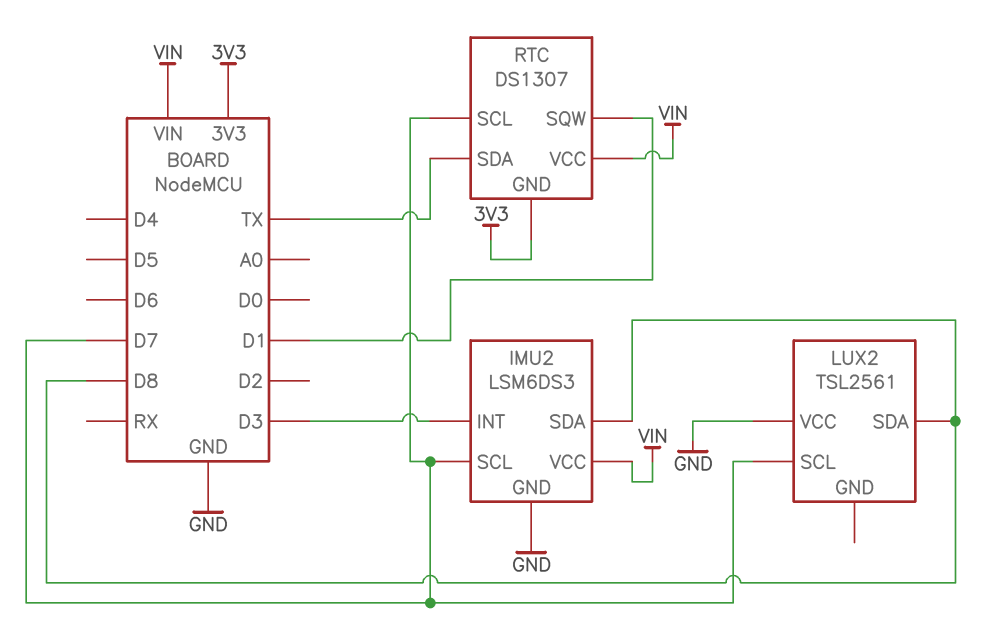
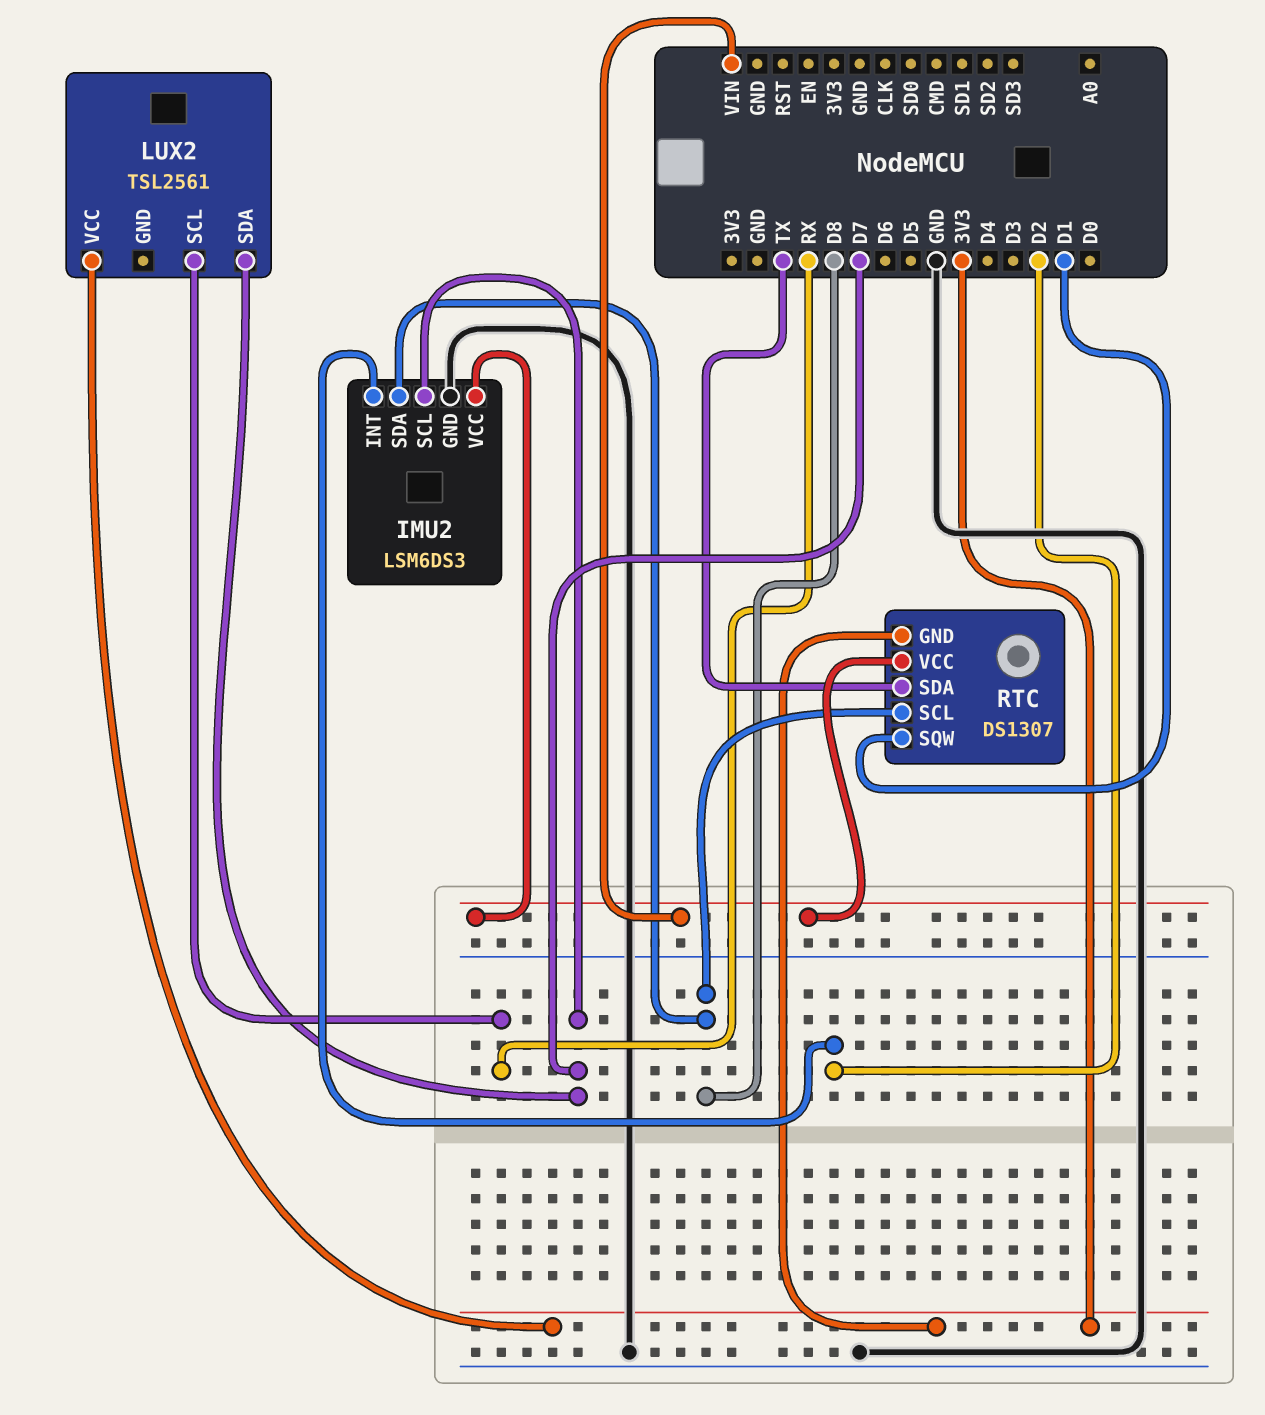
IMU2 pin INT: D3 -> D2
LUX2 pin SCL: D7 -> RX
LUX2 pin SDA: D8 -> D7
LUX2 pin VCC: GND -> 3V3
RTC pin SCL: D7 -> D8

